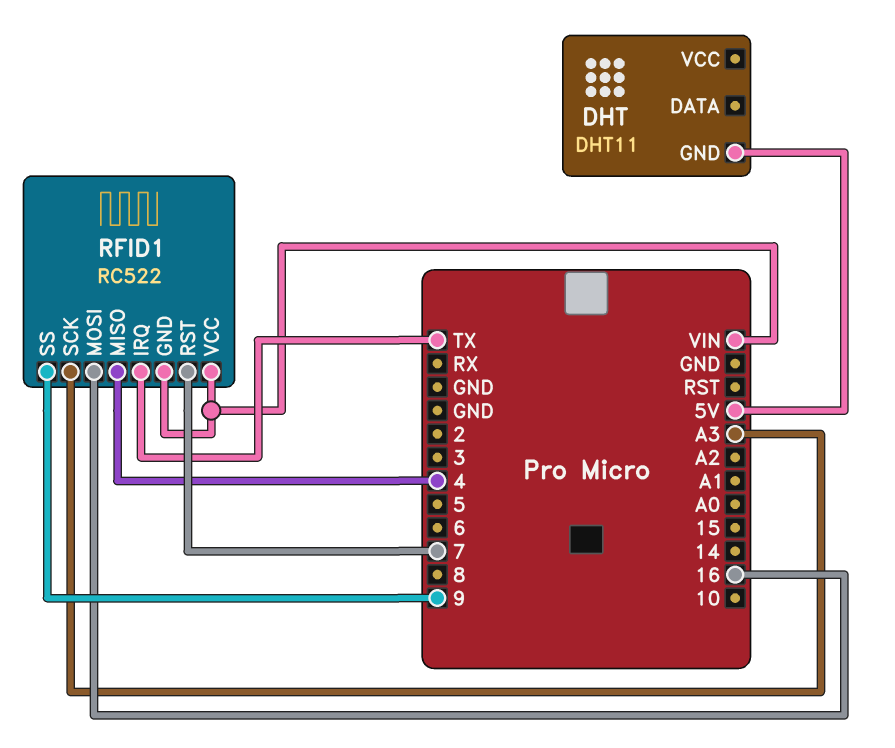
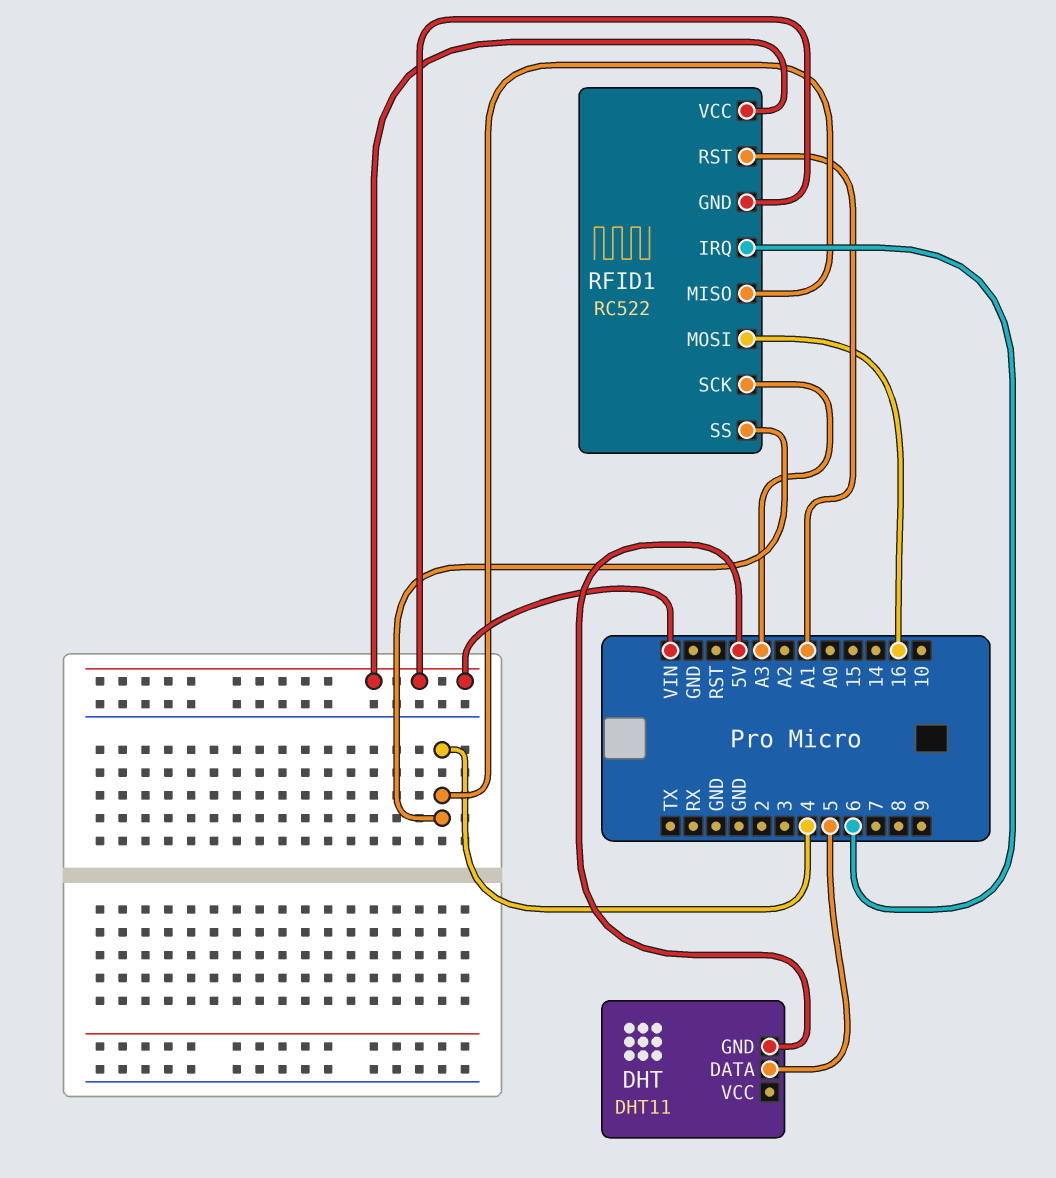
DHT pin DATA: none -> 5
RFID1 pin IRQ: TX -> 6
RFID1 pin RST: 7 -> A1
RFID1 pin SS: 9 -> 4

